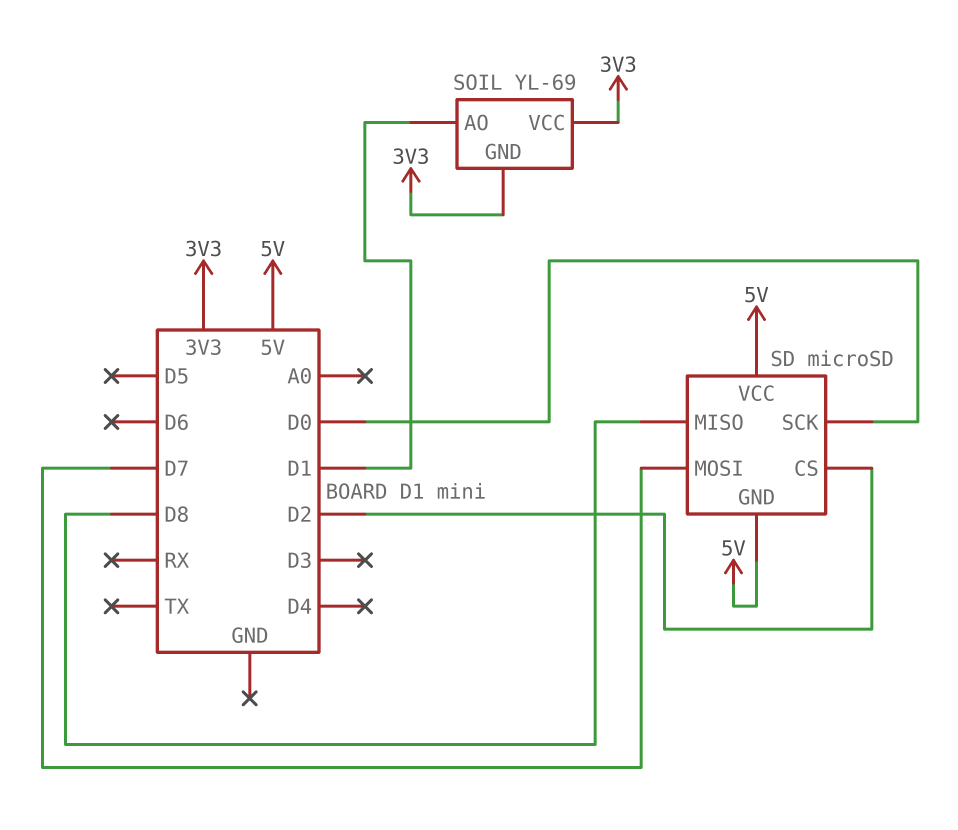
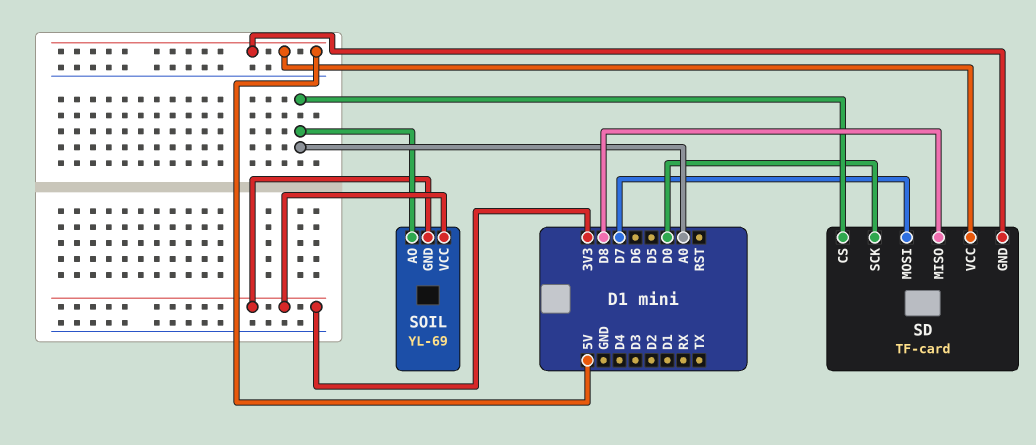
SD: microSD -> TF-card
SD pin CS: D2 -> A0
SOIL pin AO: D1 -> A0

